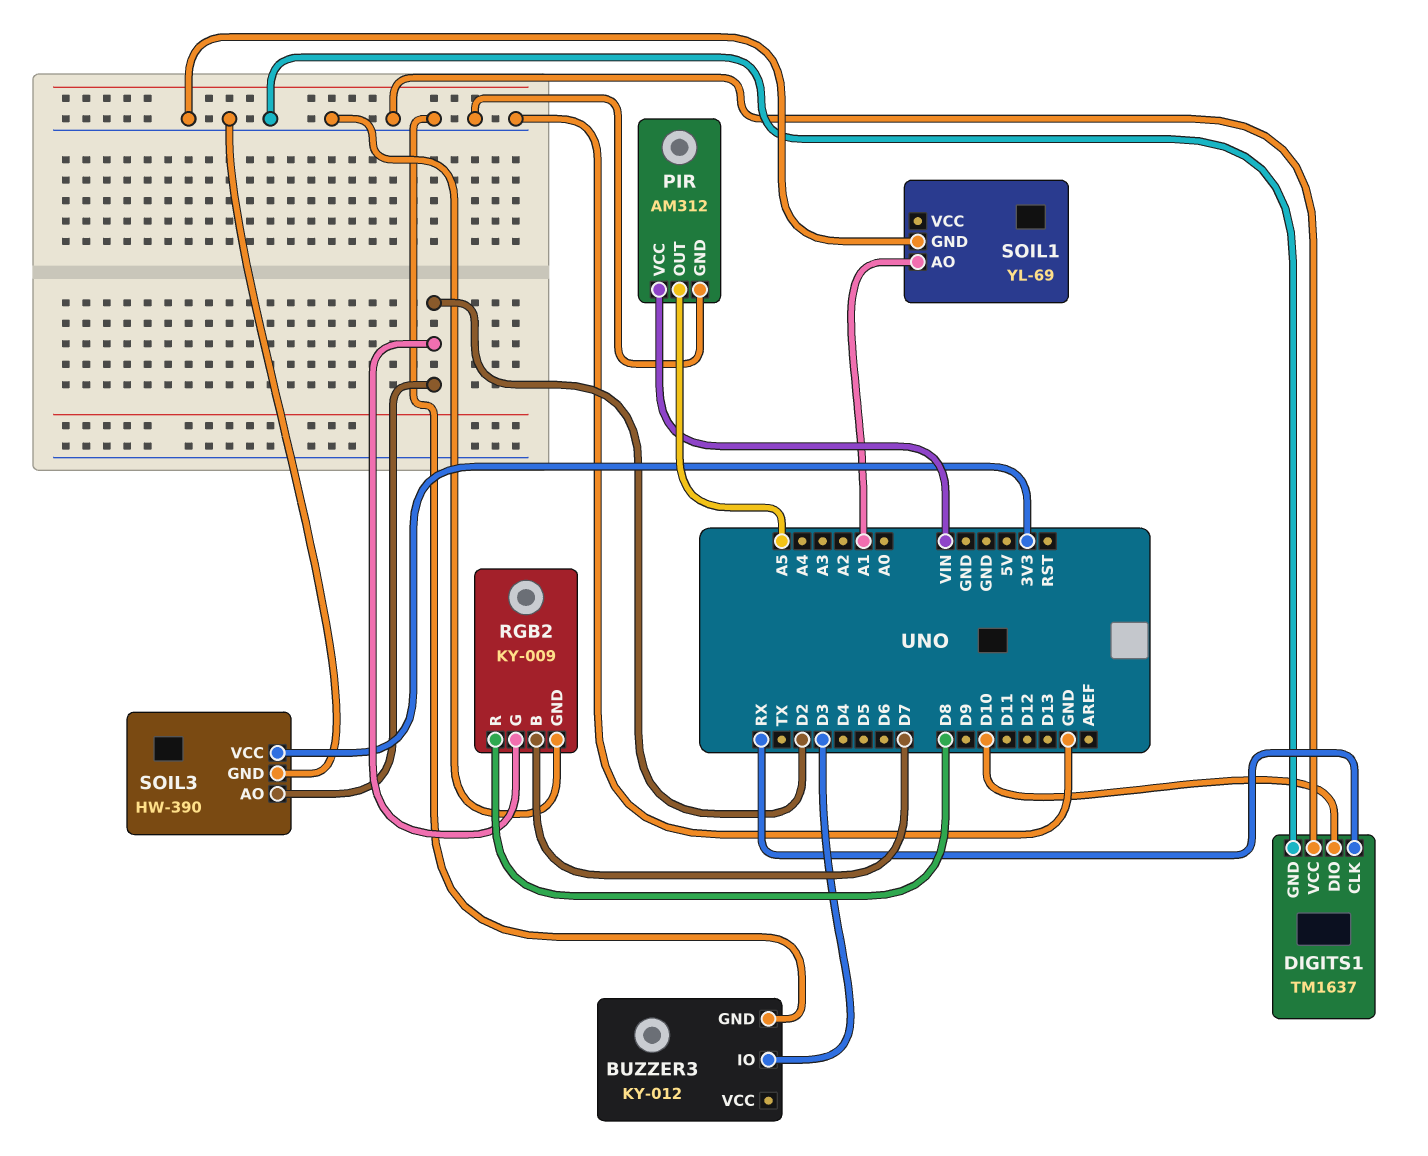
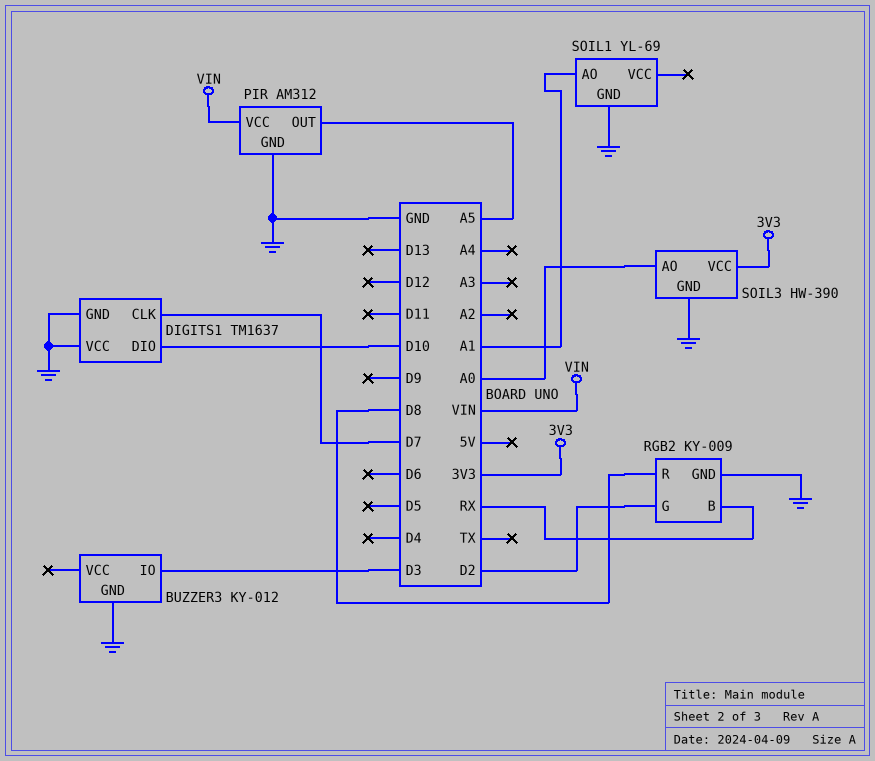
DIGITS1 pin CLK: RX -> D7
RGB2 pin B: D7 -> RX
SOIL3 pin AO: D2 -> A0

